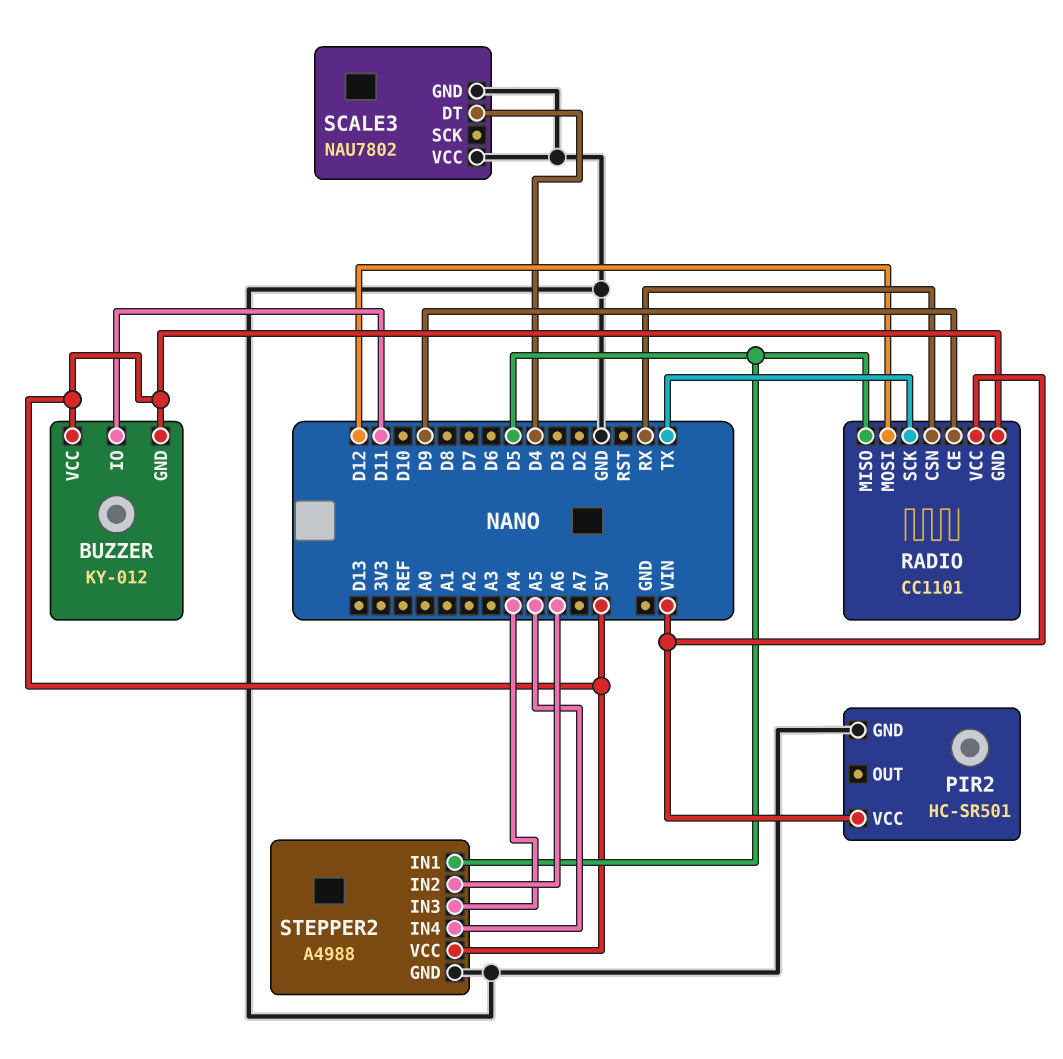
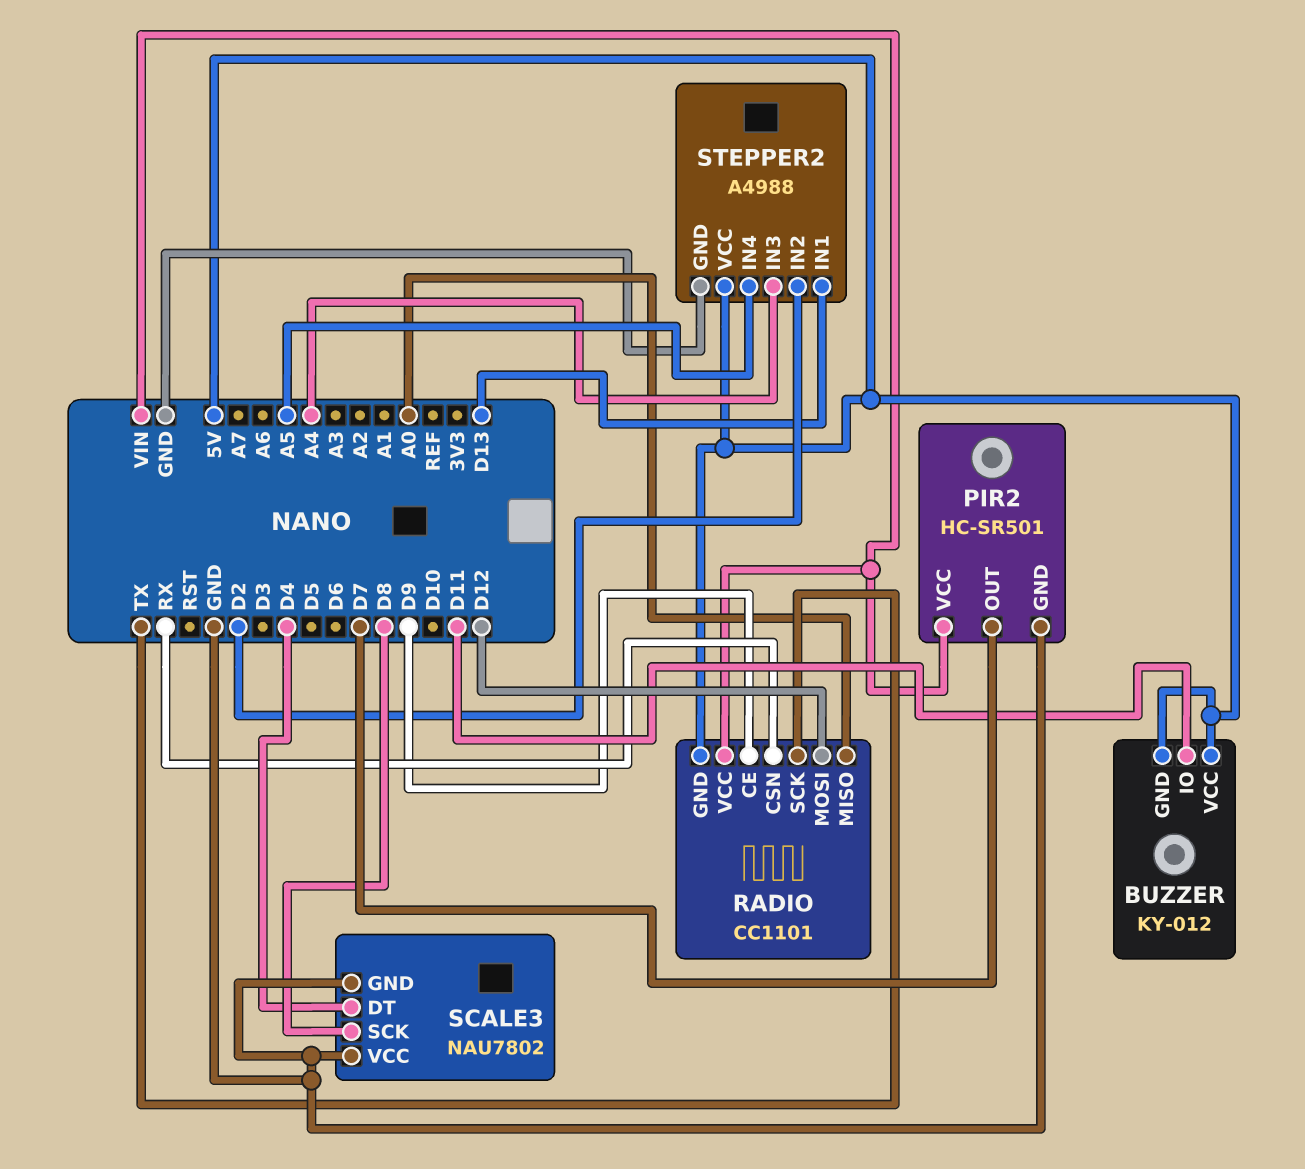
PIR2 pin OUT: none -> D7
RADIO pin MISO: D5 -> A0
SCALE3 pin SCK: none -> D8
STEPPER2 pin IN1: D5 -> D13
STEPPER2 pin IN2: A6 -> D2

